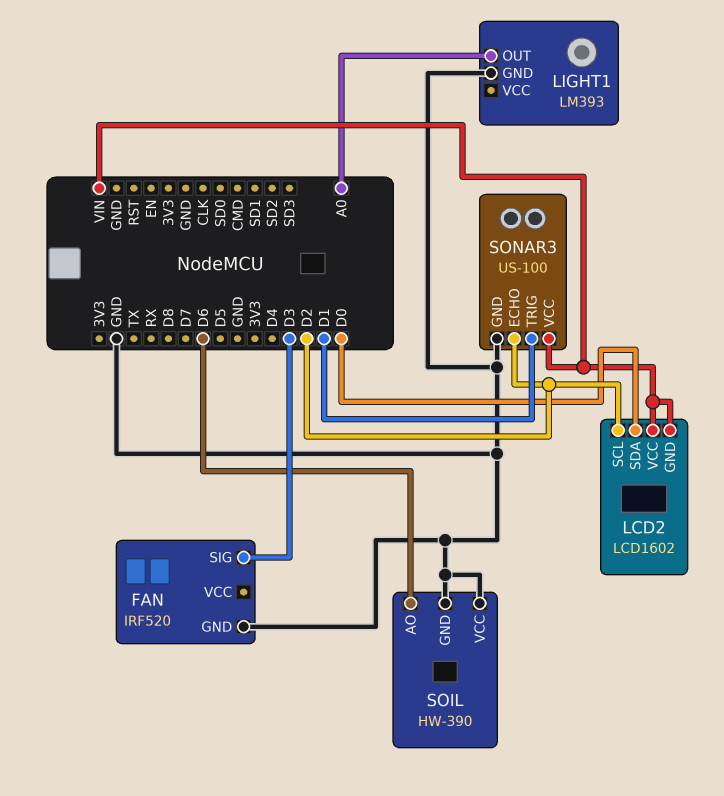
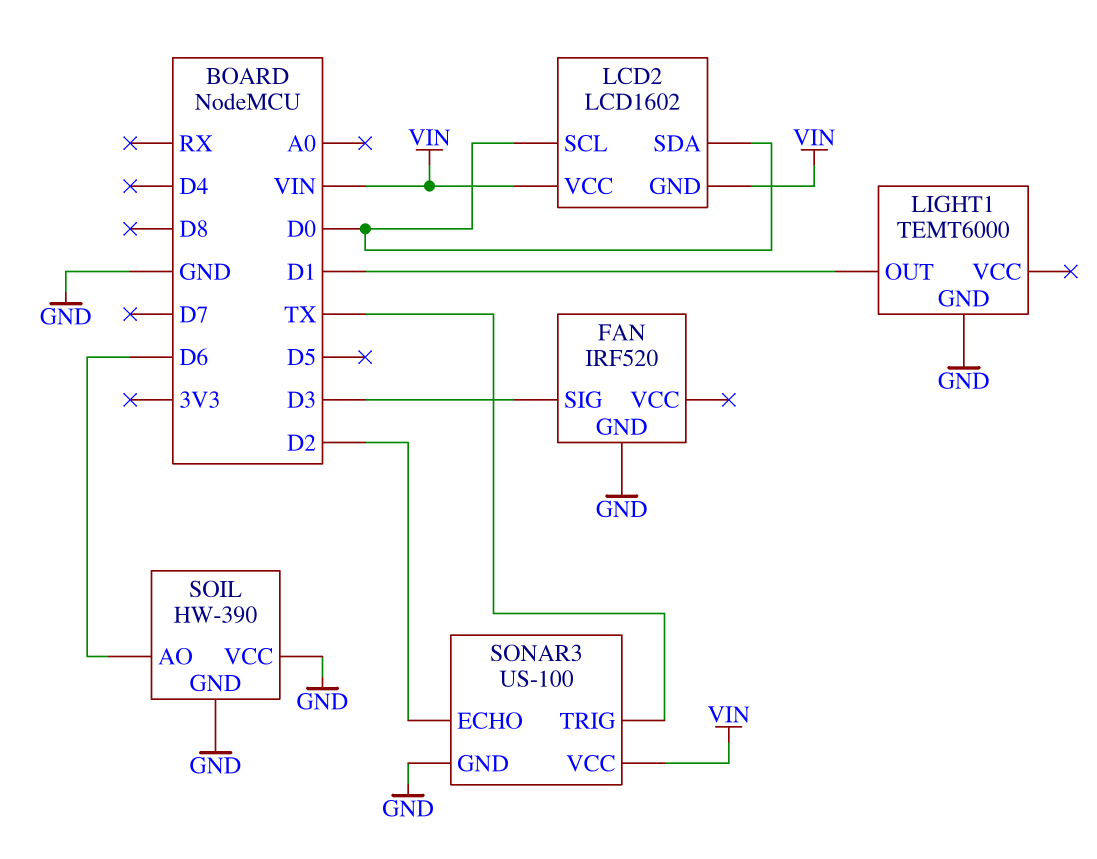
LCD2 pin SCL: D2 -> D0
LIGHT1: LM393 -> TEMT6000
LIGHT1 pin OUT: A0 -> D1
SONAR3 pin TRIG: D1 -> TX

